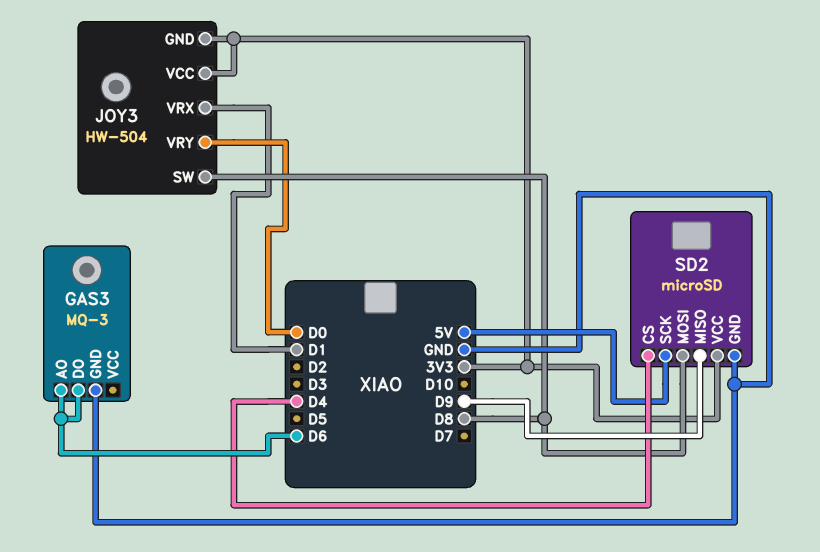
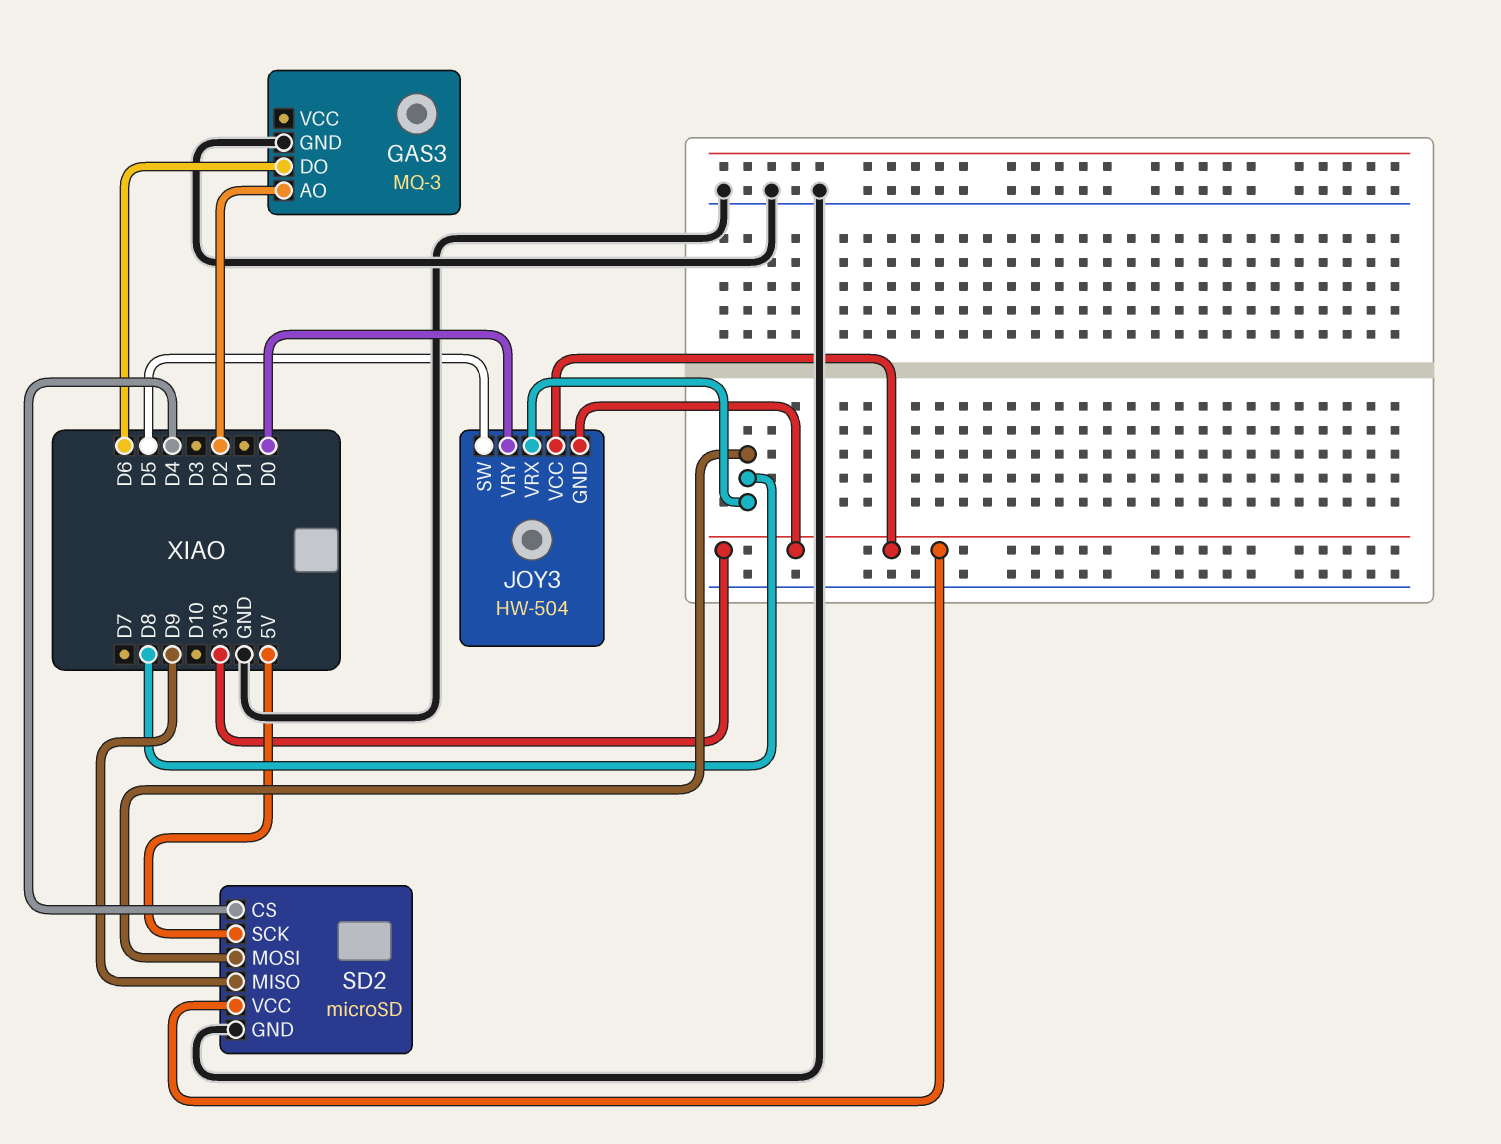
GAS3 pin AO: D6 -> D2
JOY3 pin SW: D8 -> D5
JOY3 pin VRX: D1 -> D8

